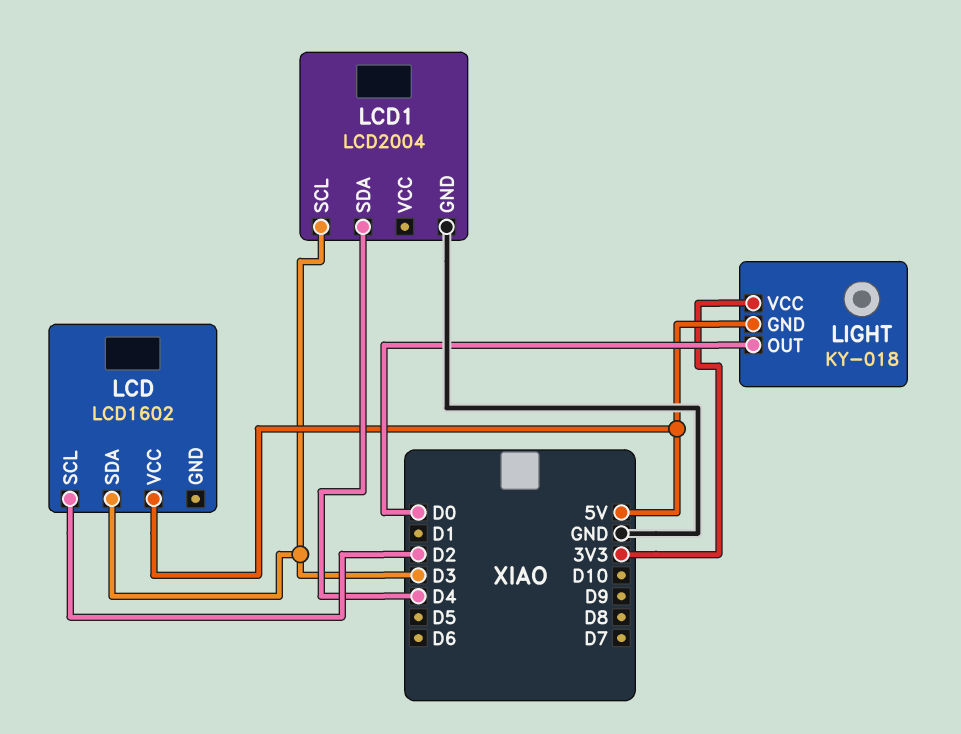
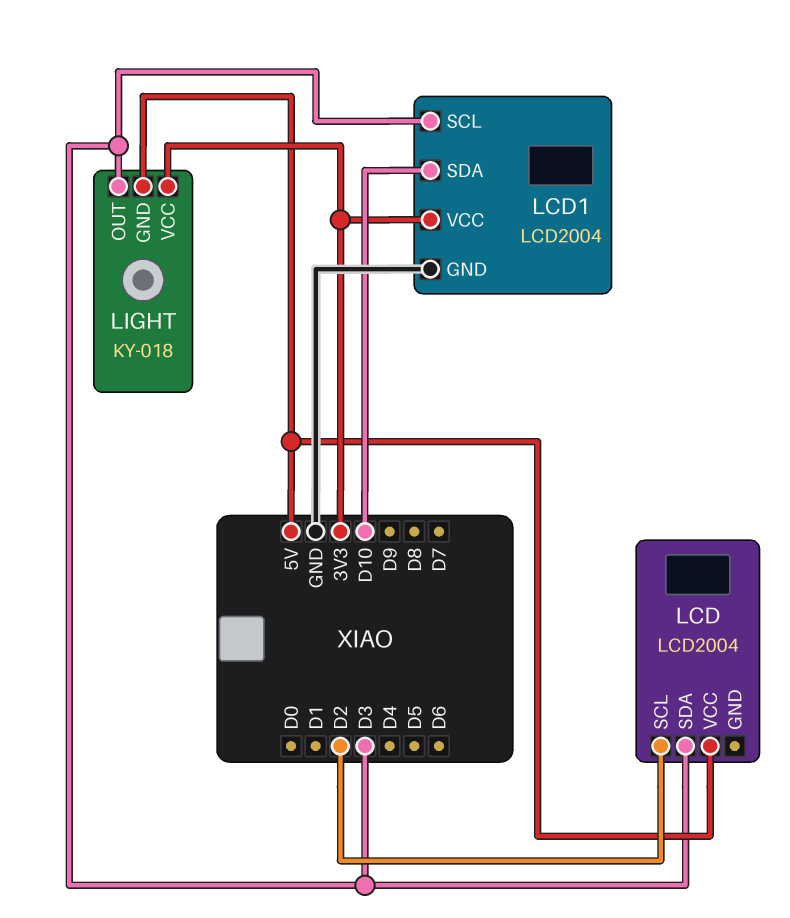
LCD: LCD1602 -> LCD2004
LCD1 pin SDA: D4 -> D10
LCD1 pin VCC: none -> 3V3
LIGHT pin OUT: D0 -> D3

